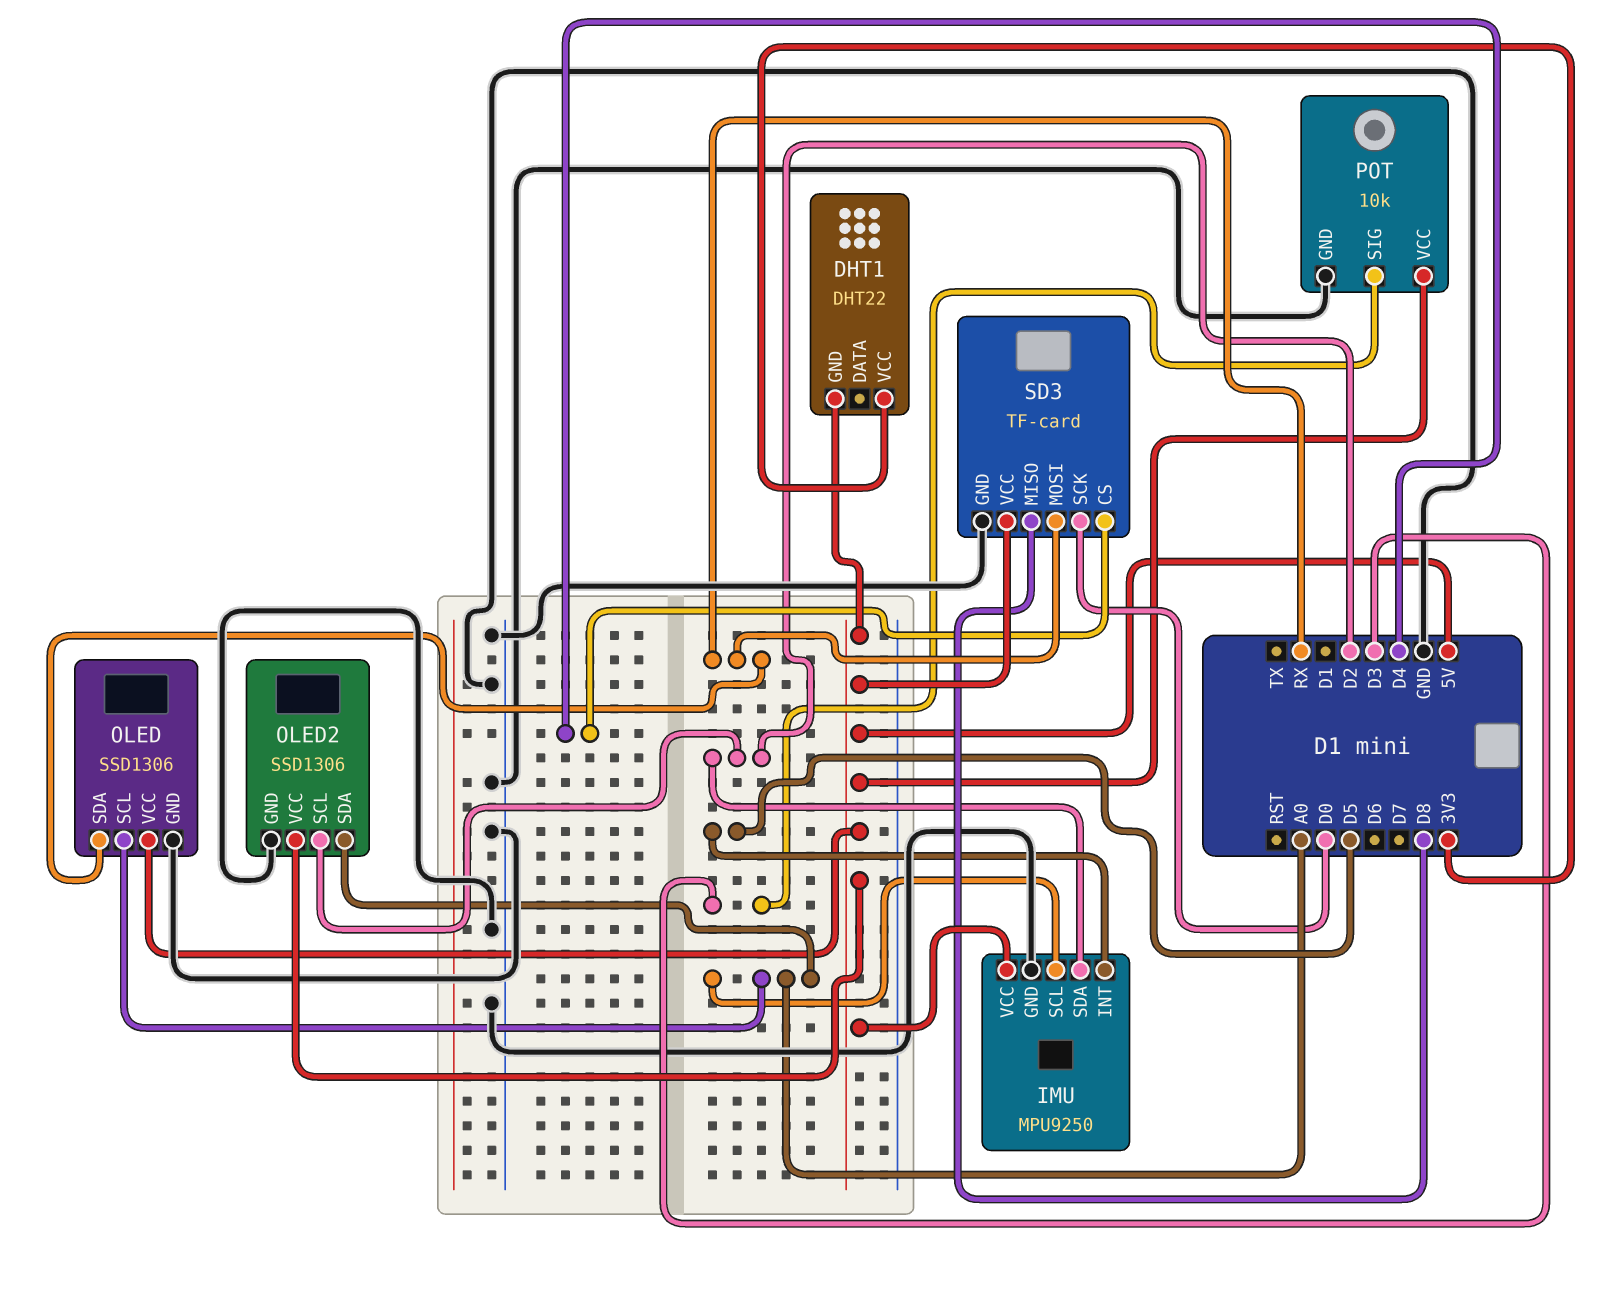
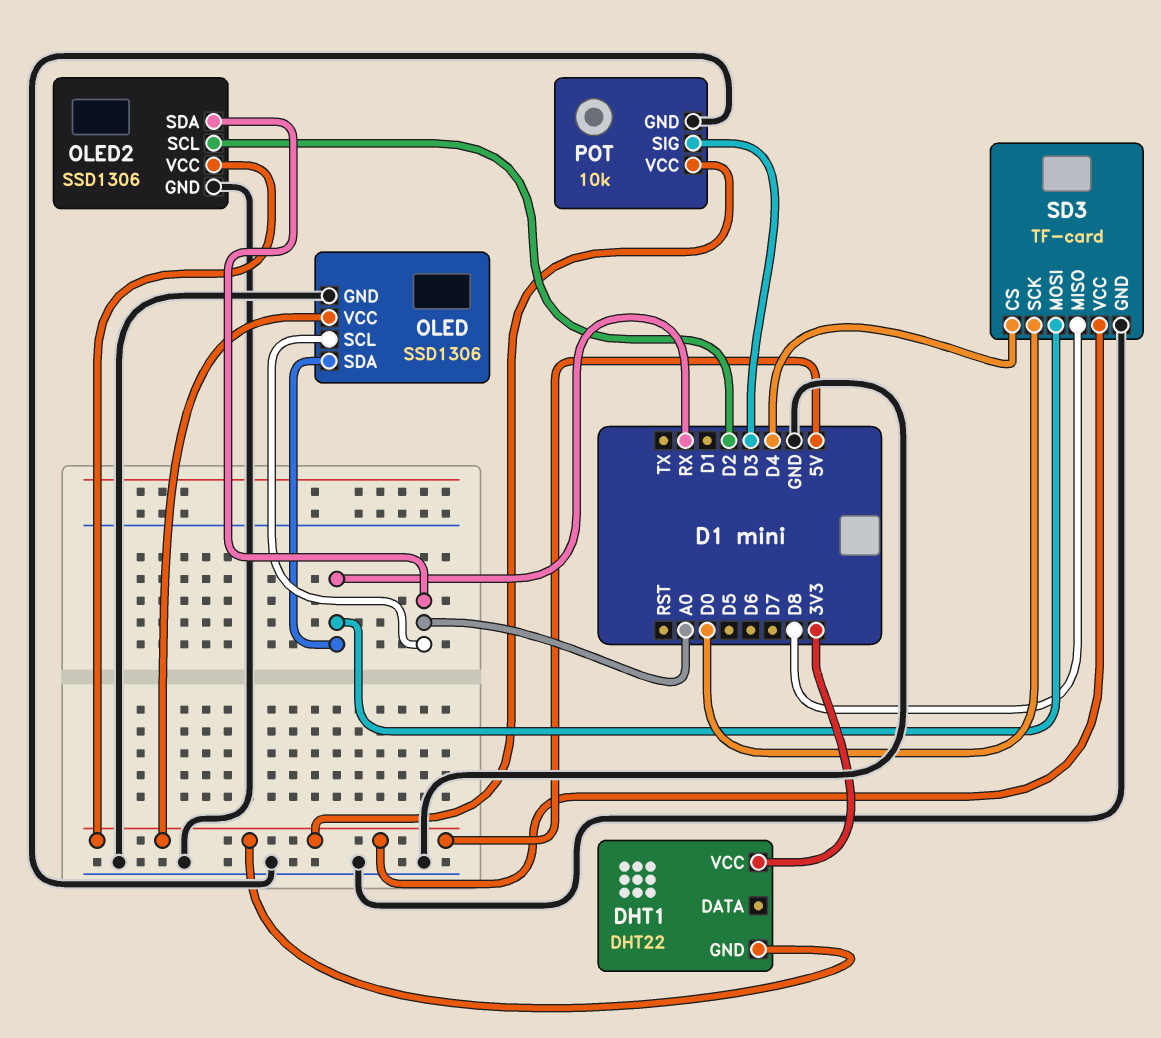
IMU: MPU9250 -> none
IMU pin GND: GND -> none
IMU pin INT: D5 -> none
IMU pin SCL: A0 -> none
IMU pin SDA: D2 -> none
IMU pin VCC: 5V -> none

